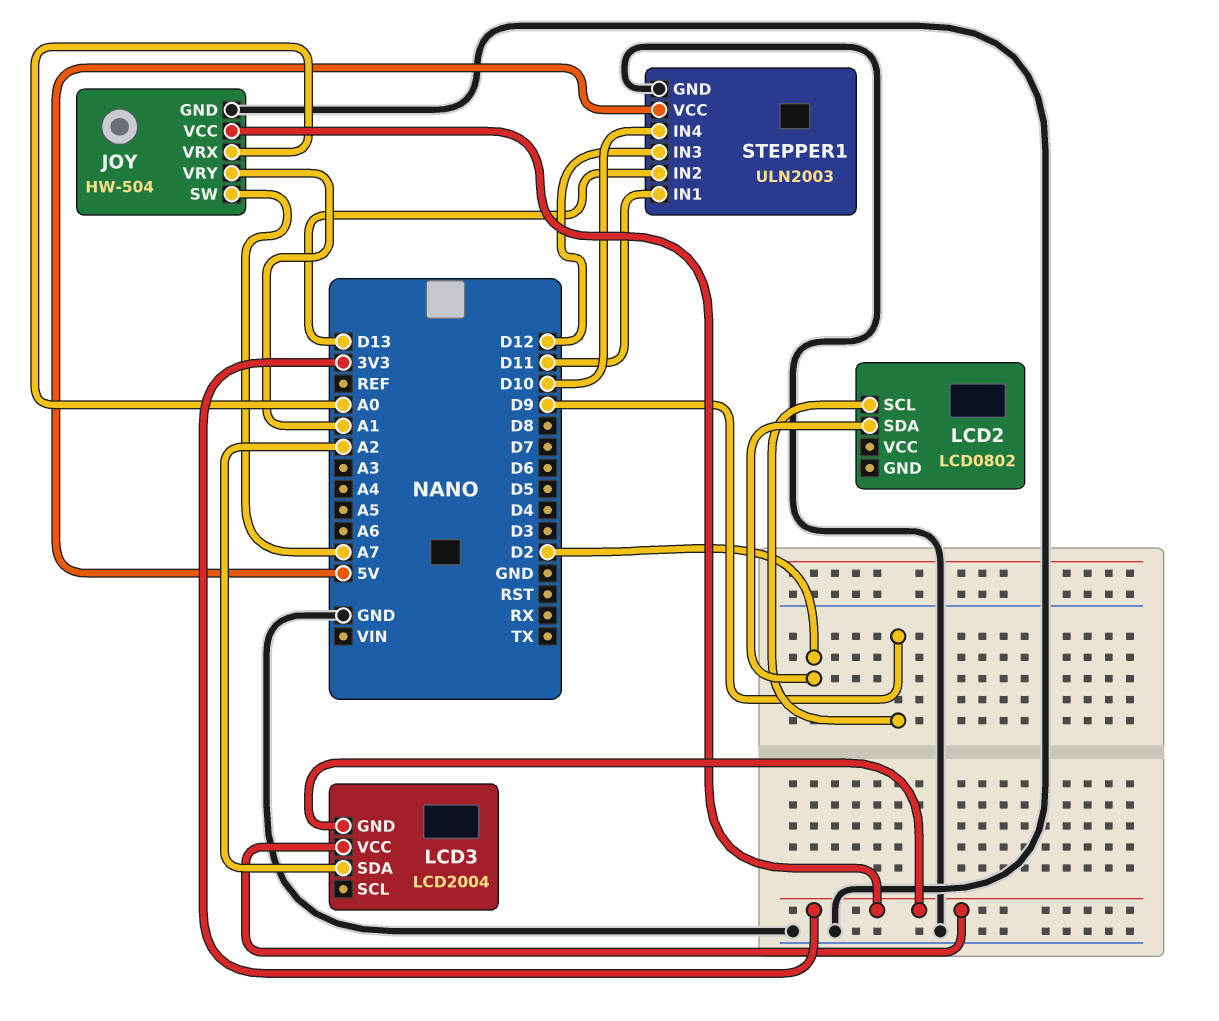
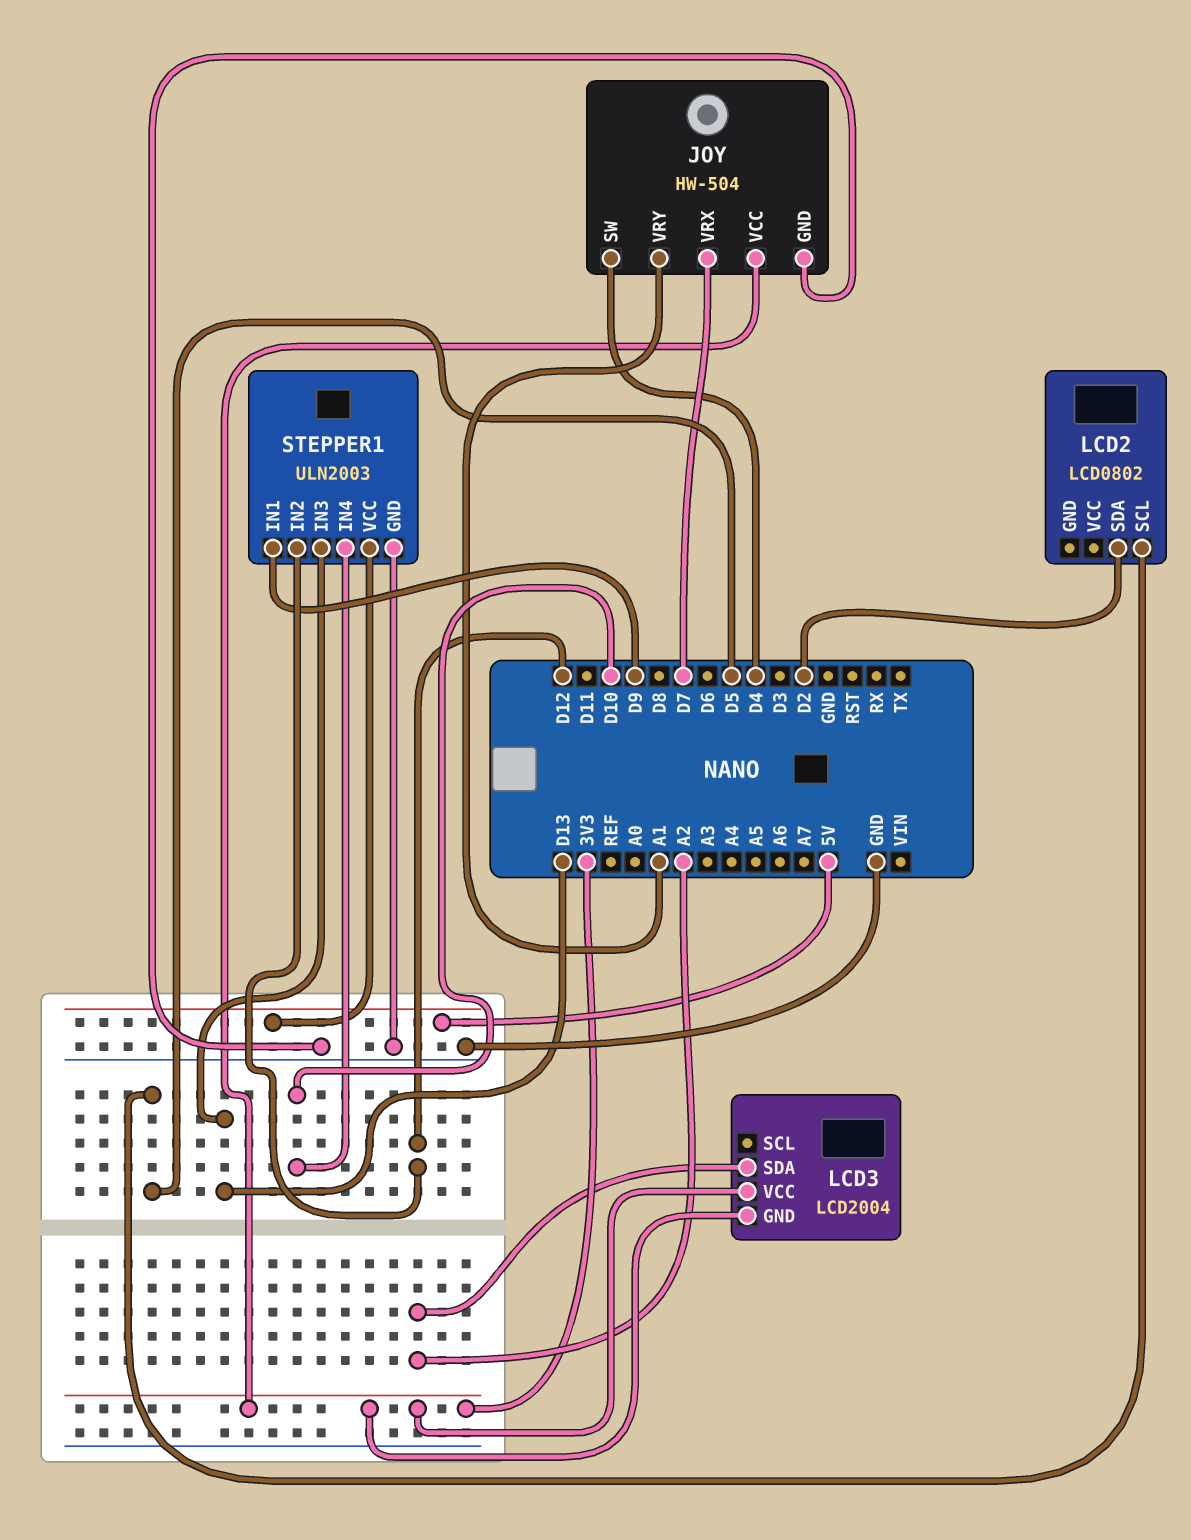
JOY pin SW: A7 -> D4
JOY pin VRX: A0 -> D7
LCD2 pin SCL: D9 -> D5
STEPPER1 pin IN1: D11 -> D9
STEPPER1 pin IN2: D13 -> D12
STEPPER1 pin IN3: D12 -> D13

